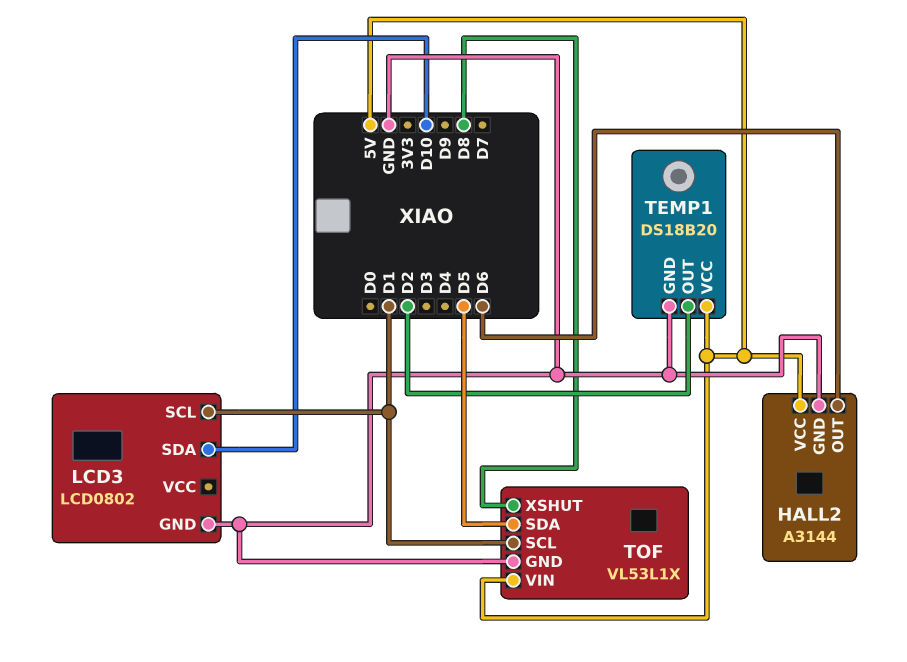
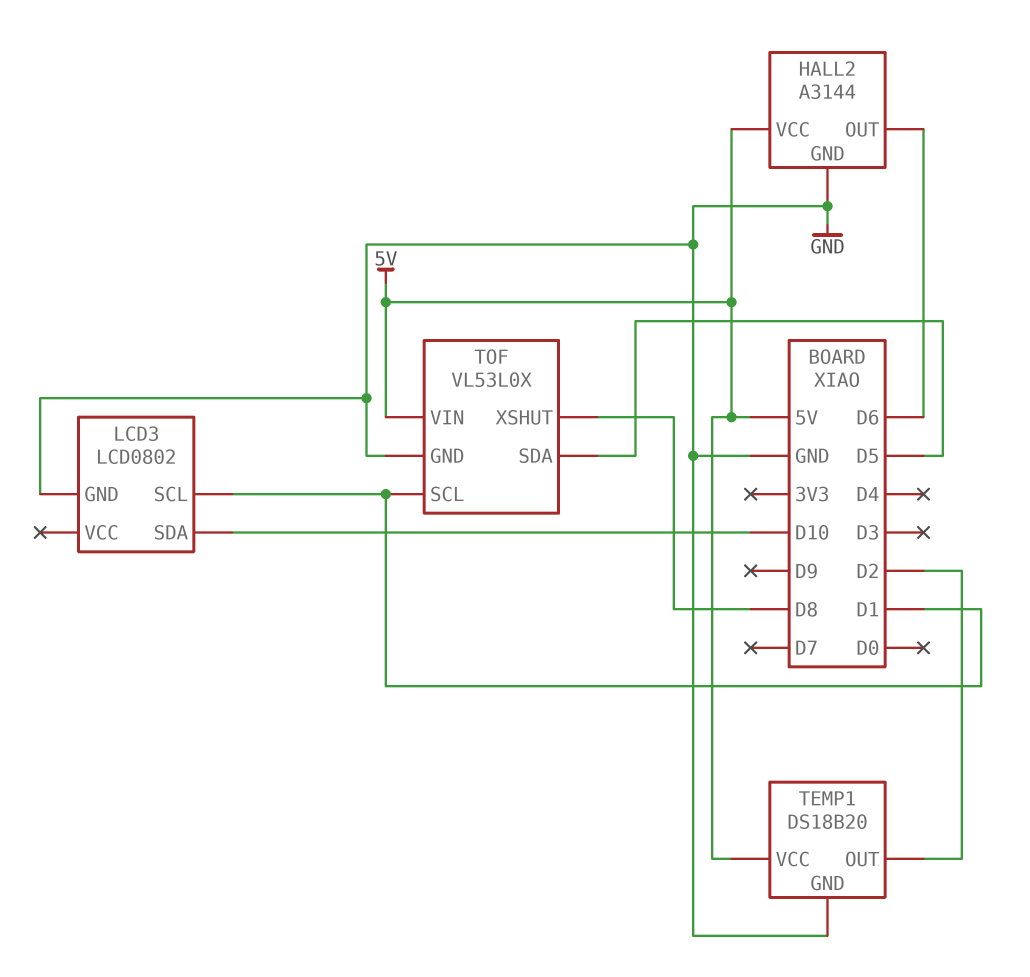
TOF: VL53L1X -> VL53L0X

